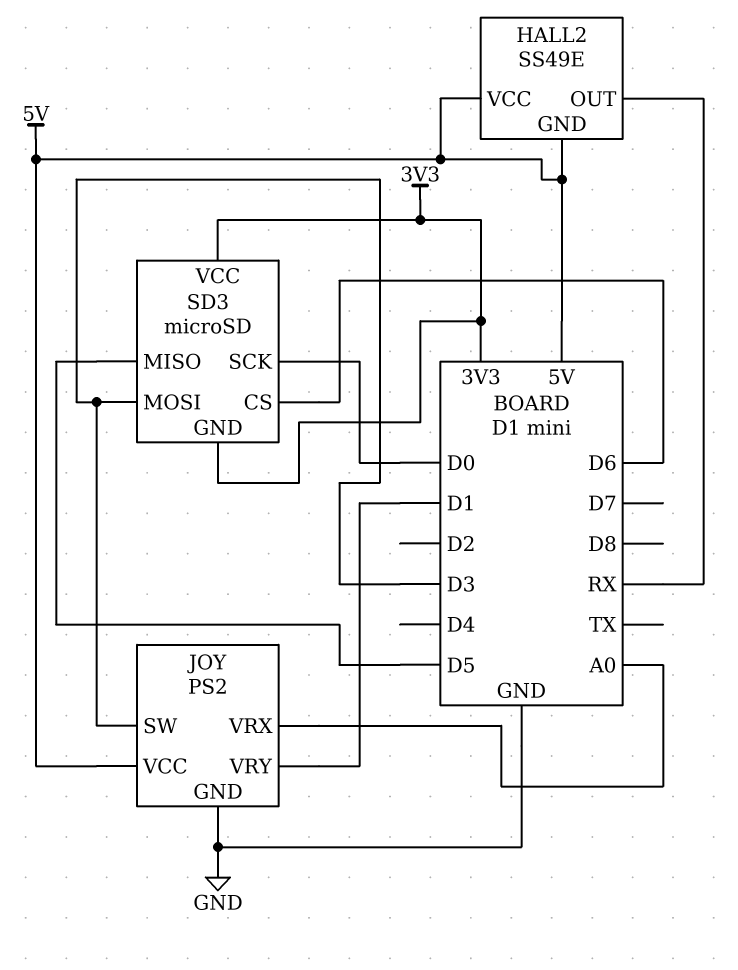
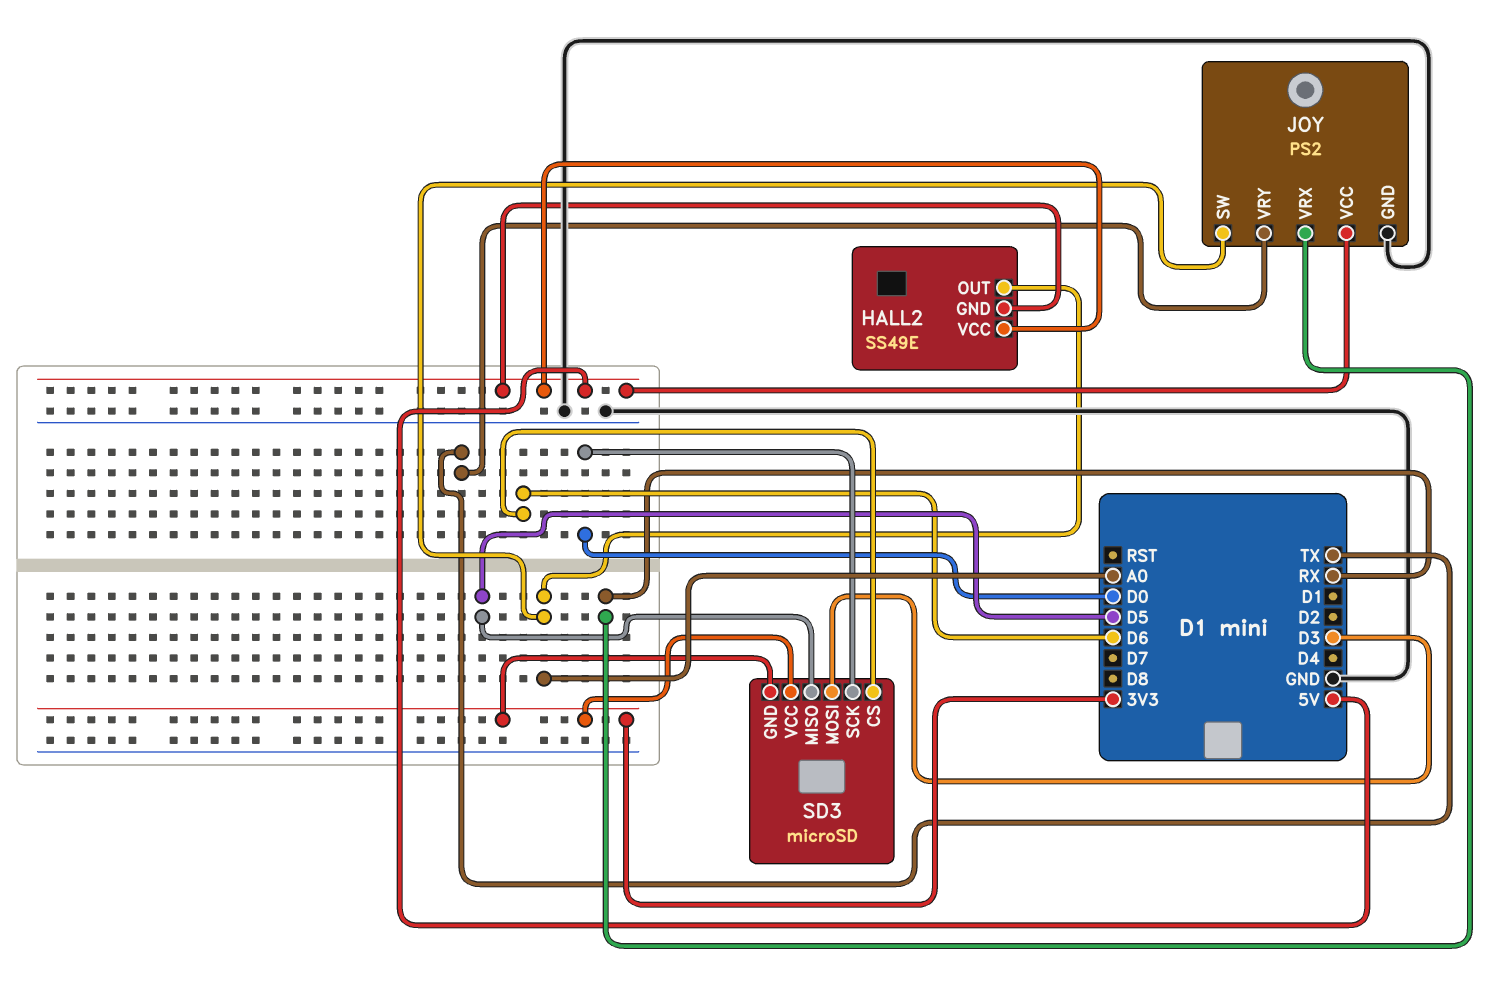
HALL2 pin OUT: RX -> A0
JOY pin SW: D3 -> A0
JOY pin VRX: A0 -> RX
JOY pin VRY: D1 -> TX

